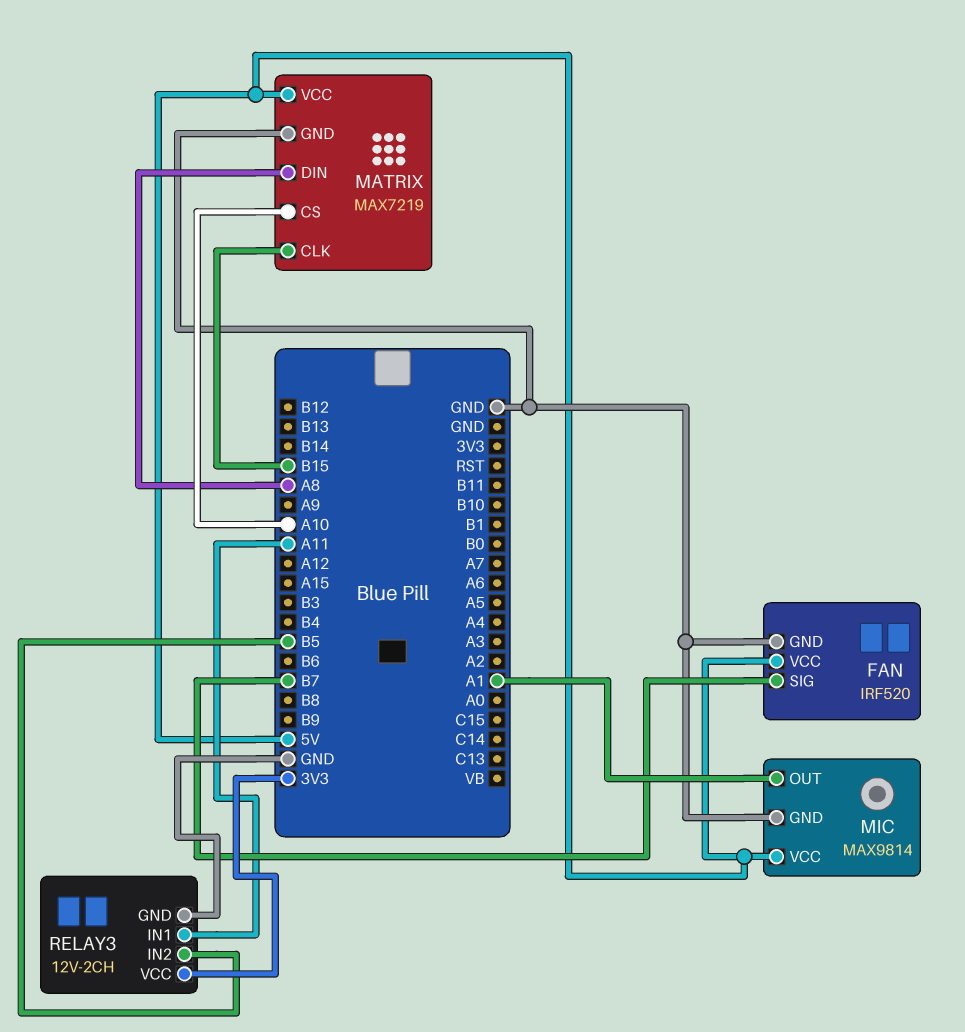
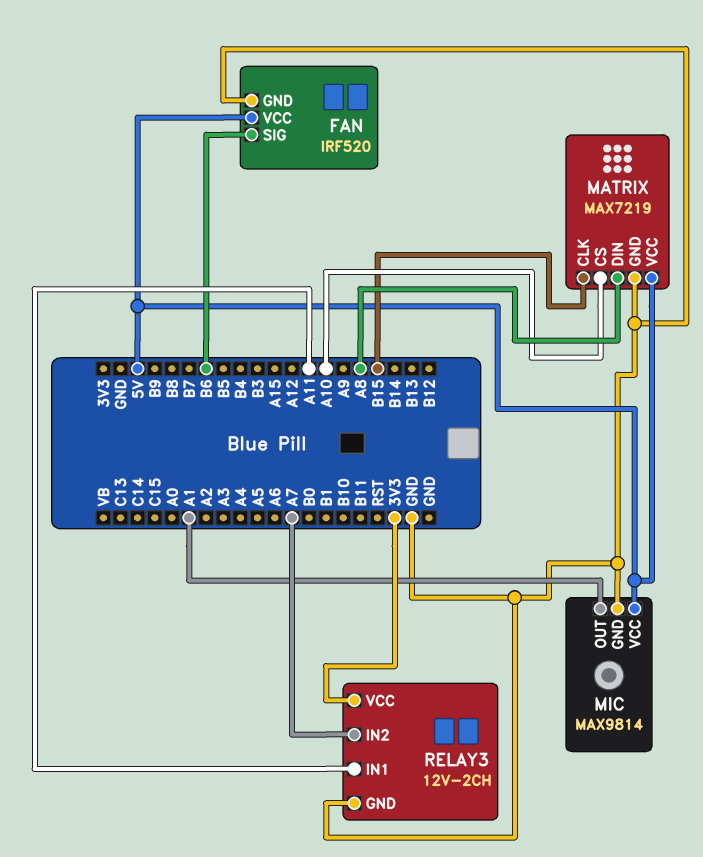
FAN pin SIG: B7 -> B6
RELAY3 pin IN2: B5 -> A7

